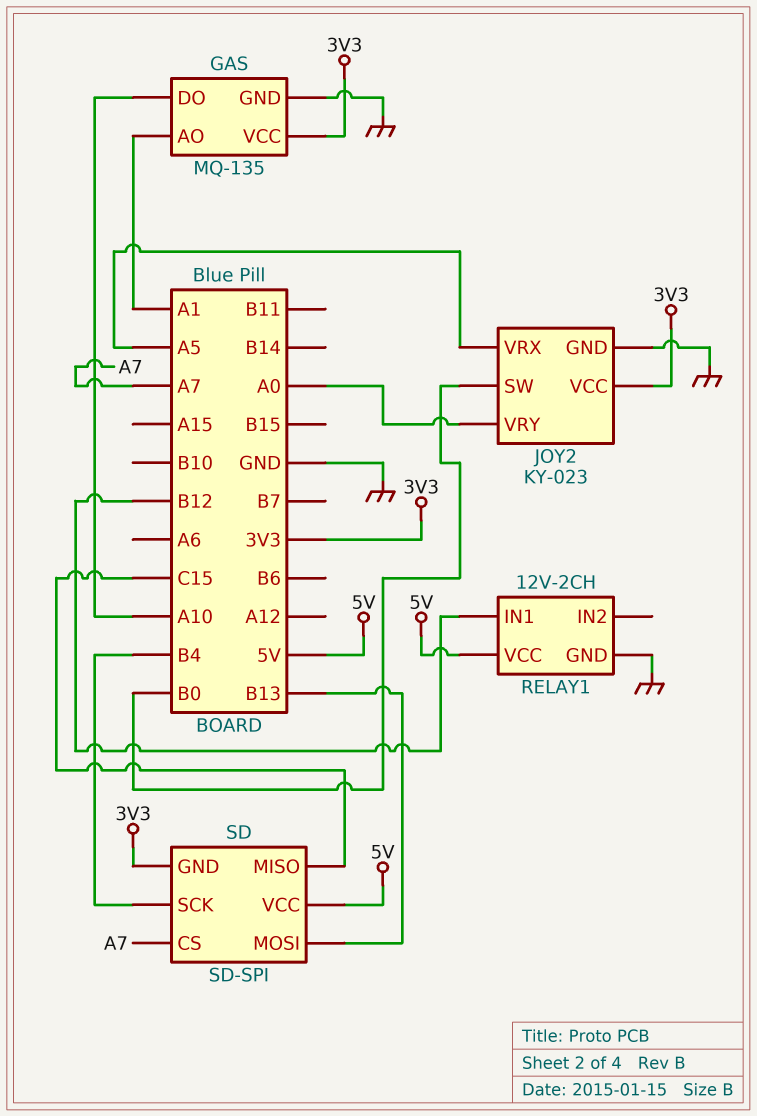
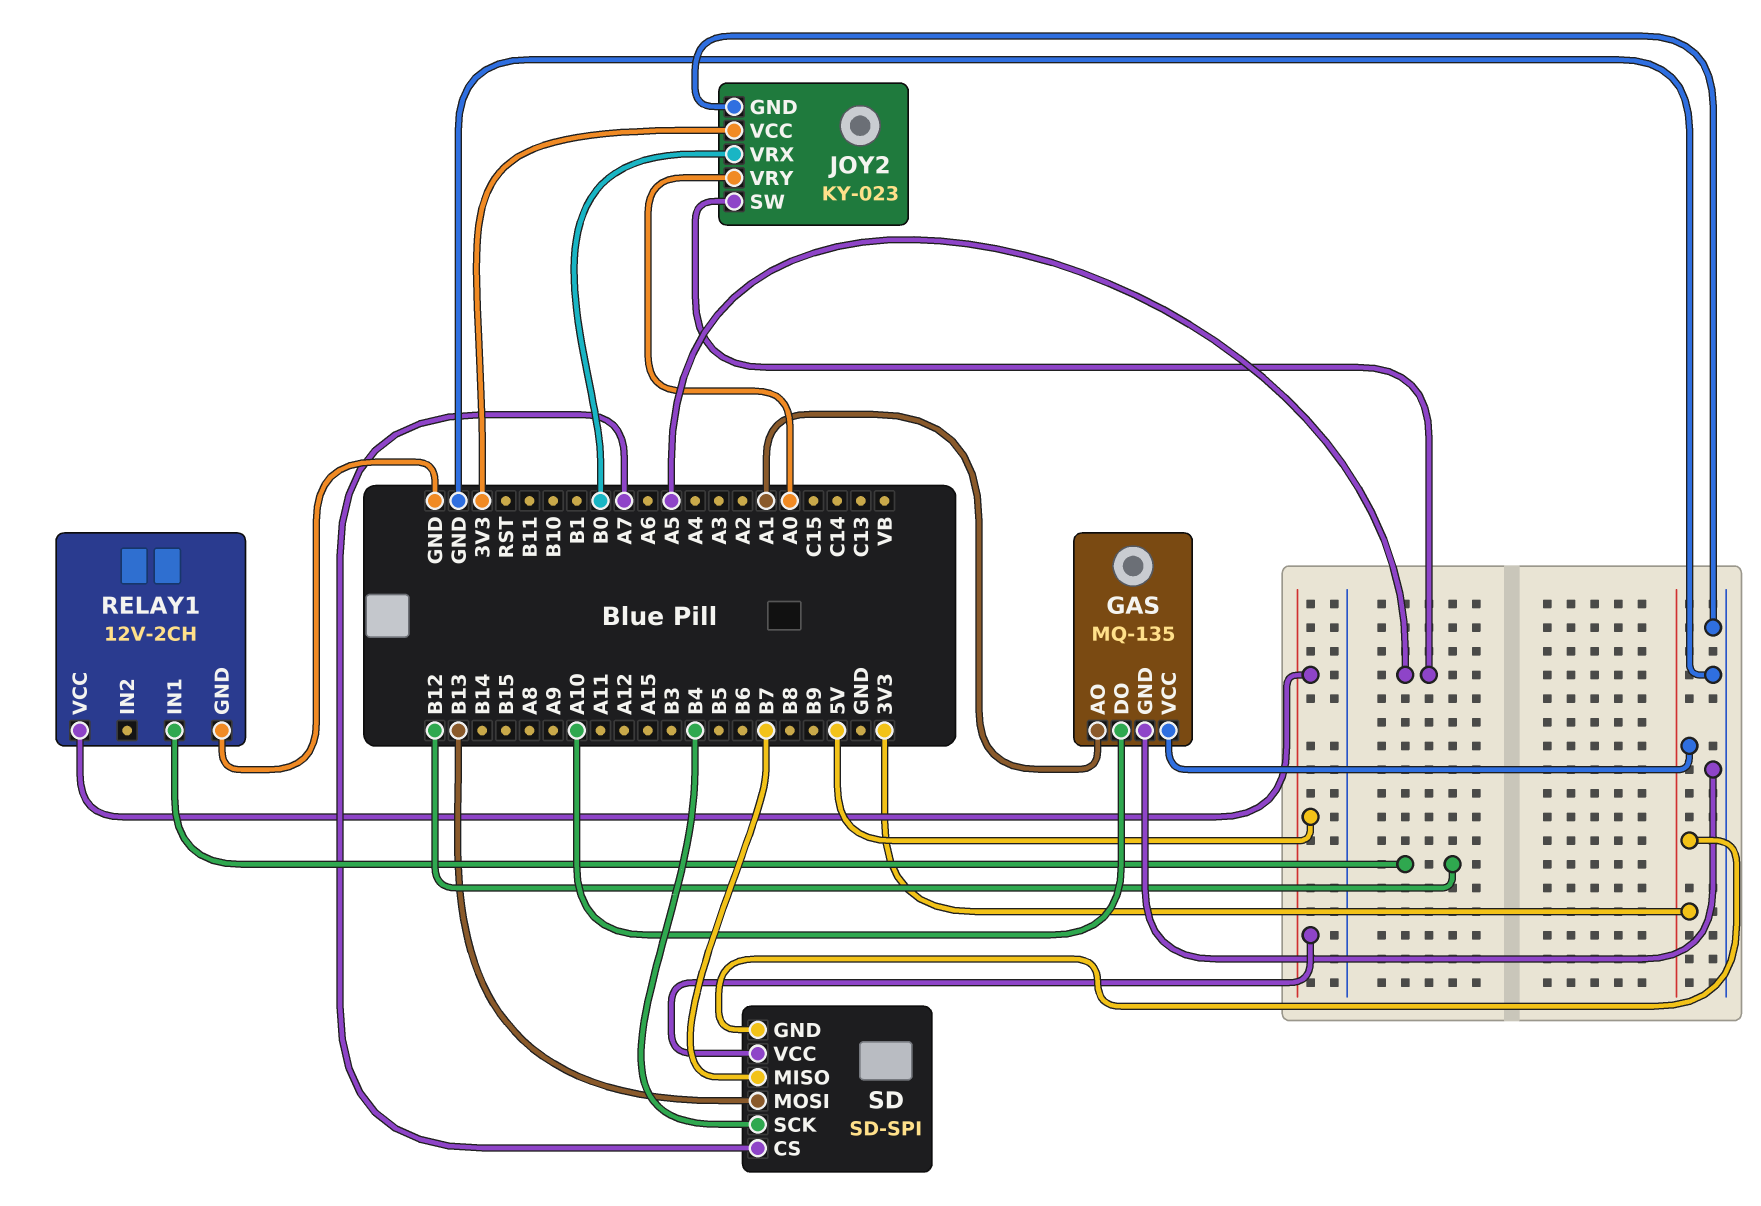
JOY2 pin SW: B0 -> A5
JOY2 pin VRX: A5 -> B0
SD pin MISO: C15 -> B7

